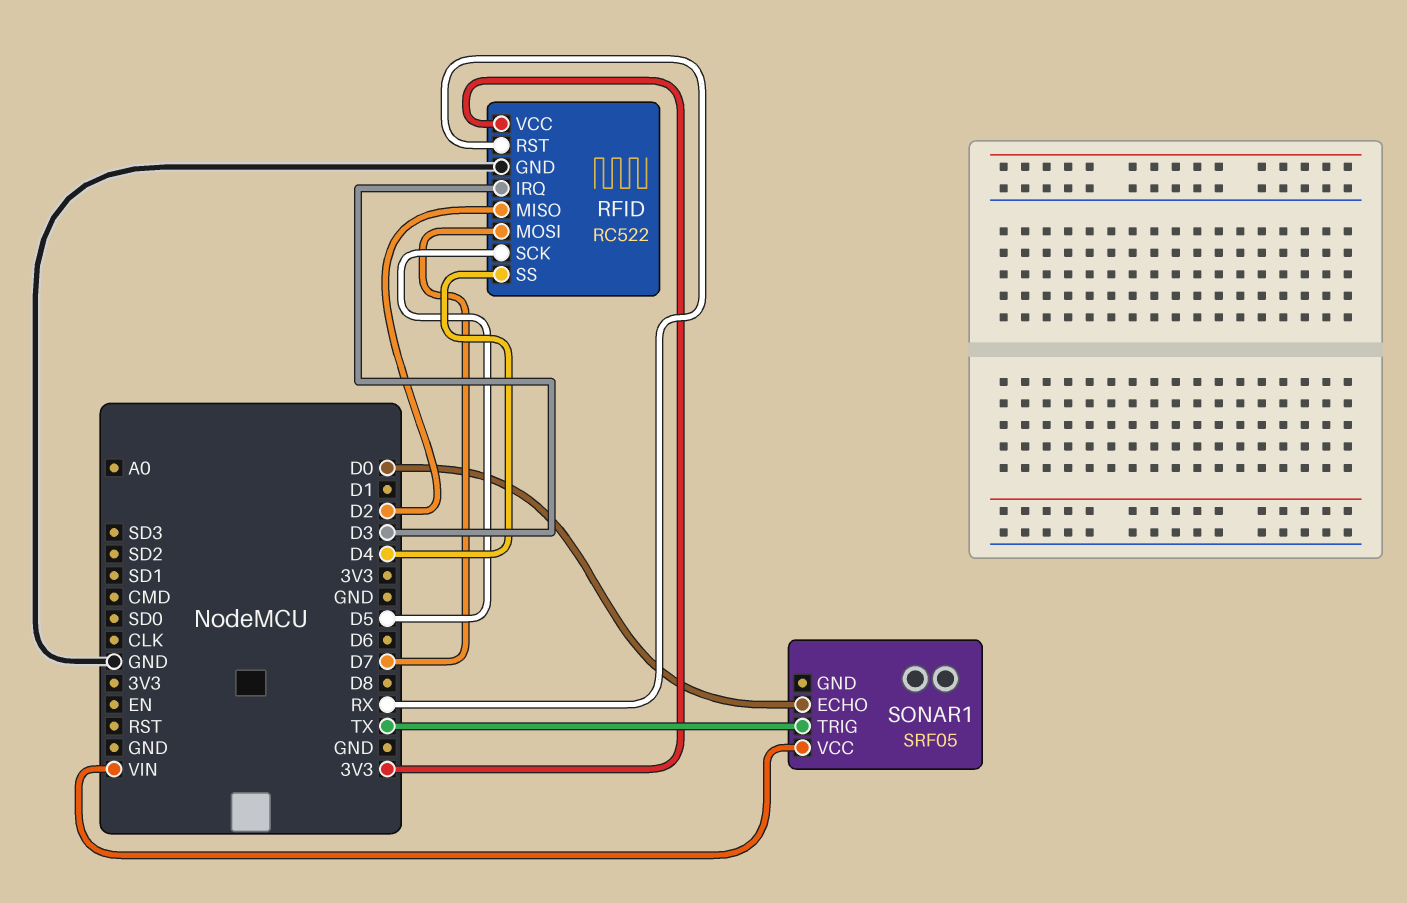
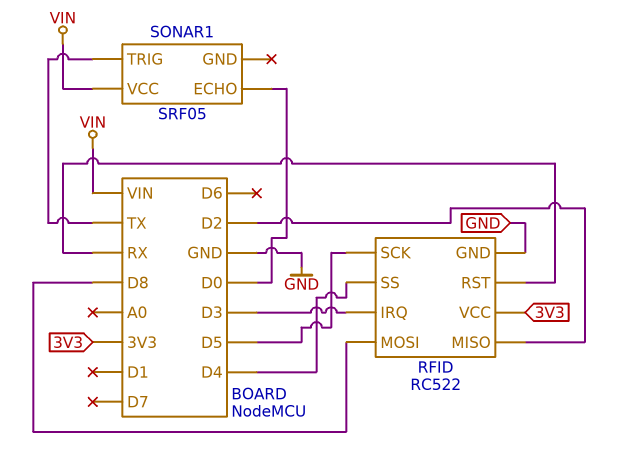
RFID pin MOSI: D7 -> D8

